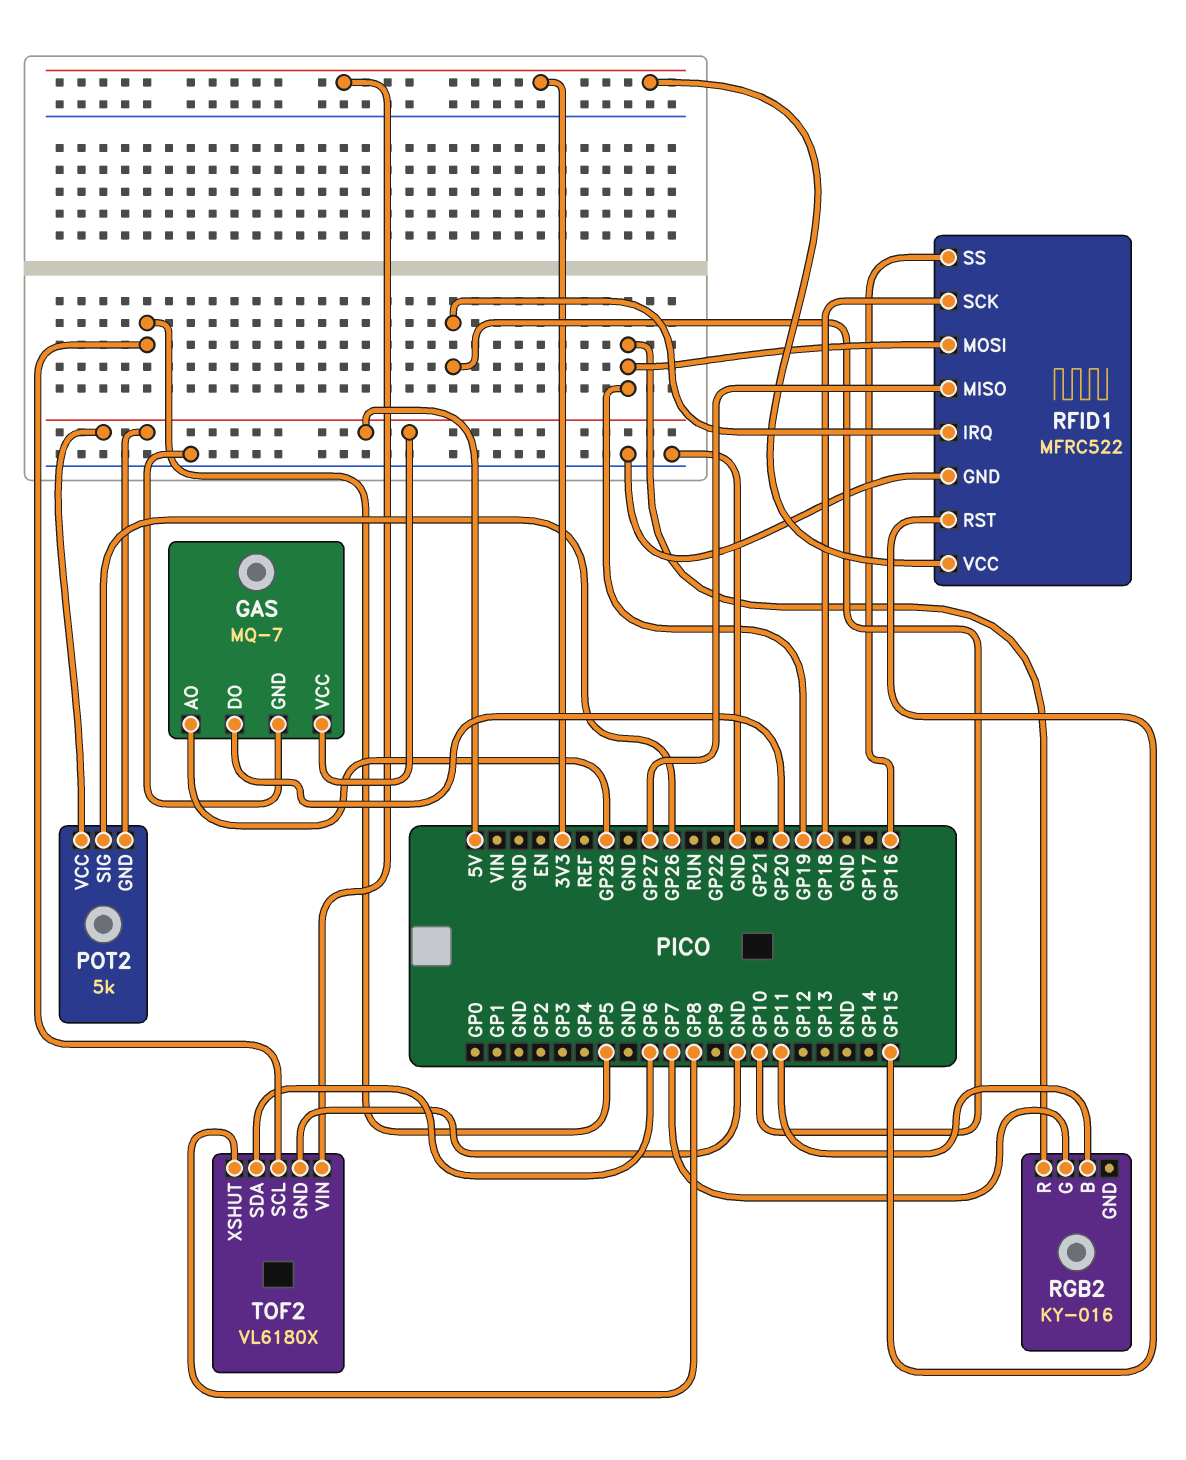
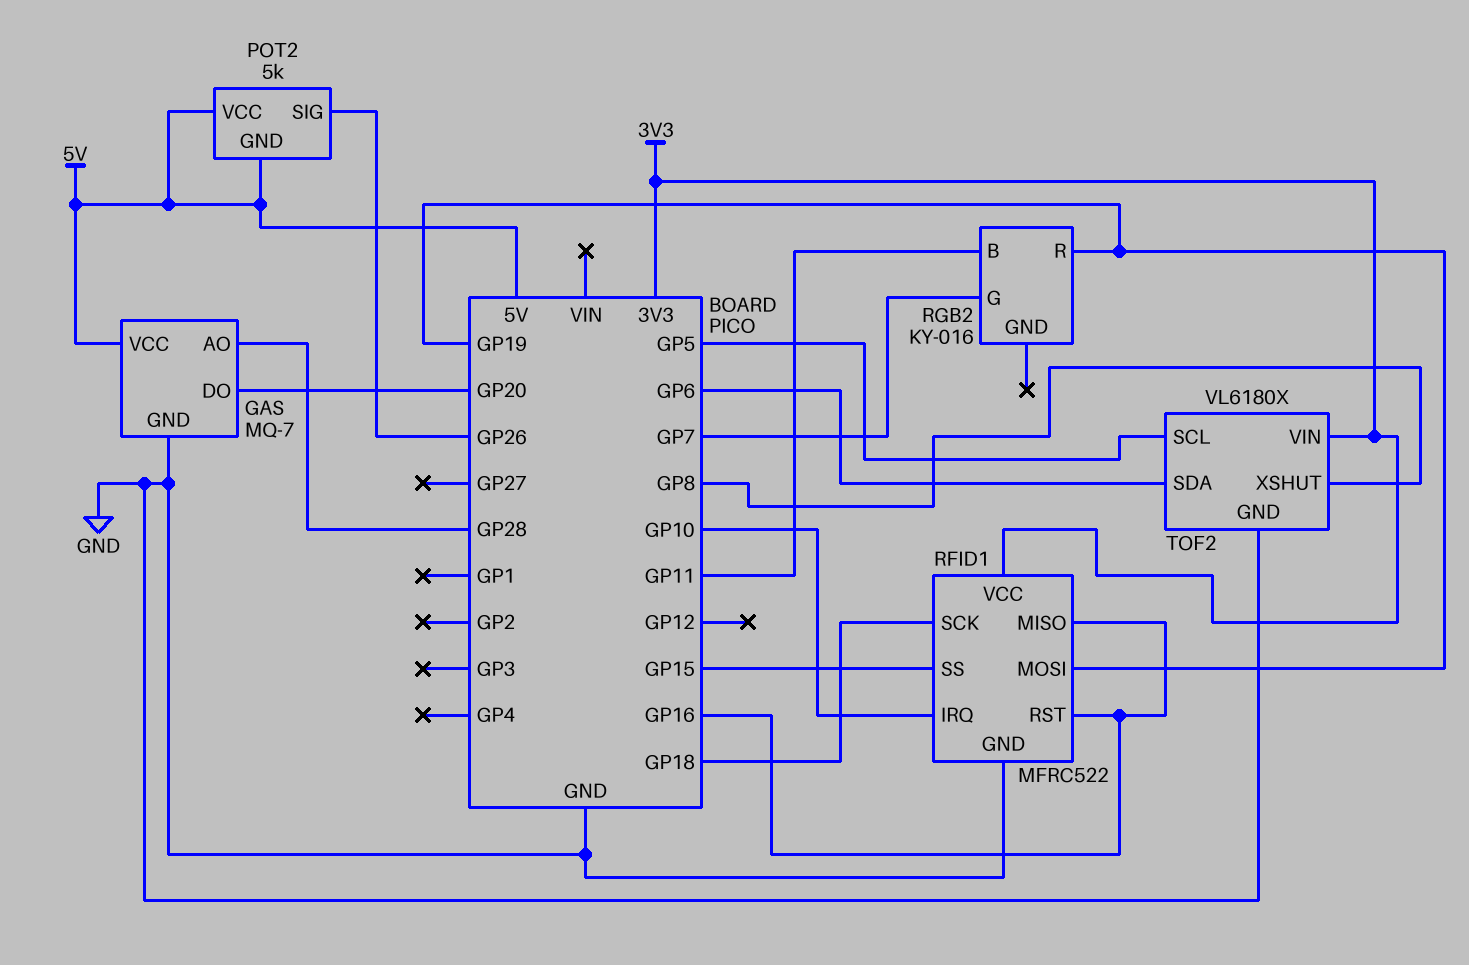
RFID1 pin MISO: GP27 -> GP16
RFID1 pin RST: GP15 -> GP16
RFID1 pin SS: GP16 -> GP15

